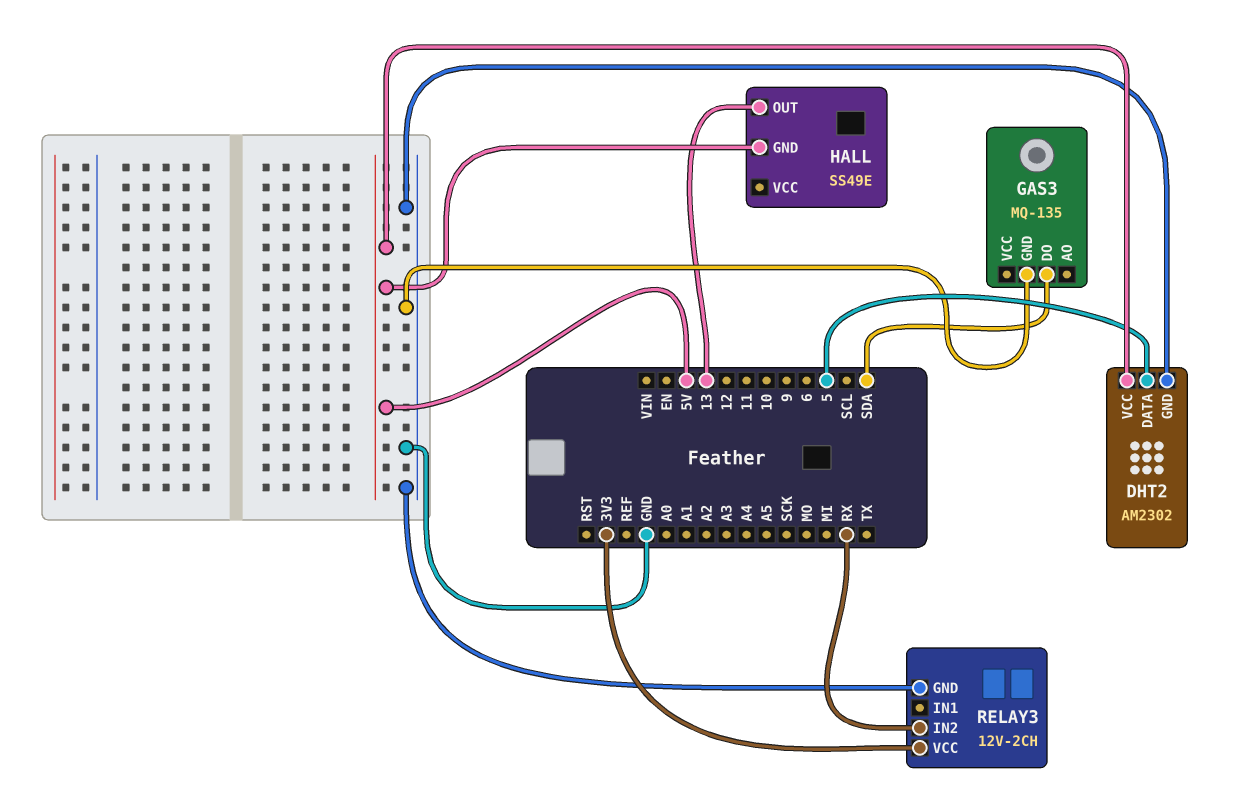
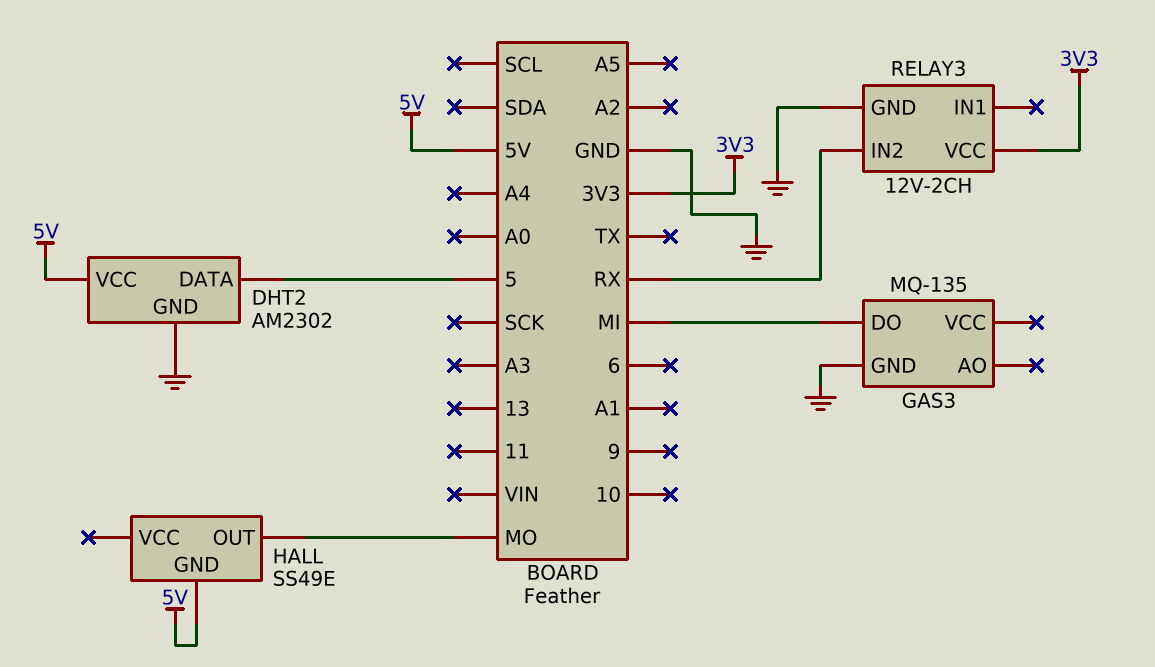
GAS3 pin DO: SDA -> MI
HALL pin OUT: 13 -> MO

